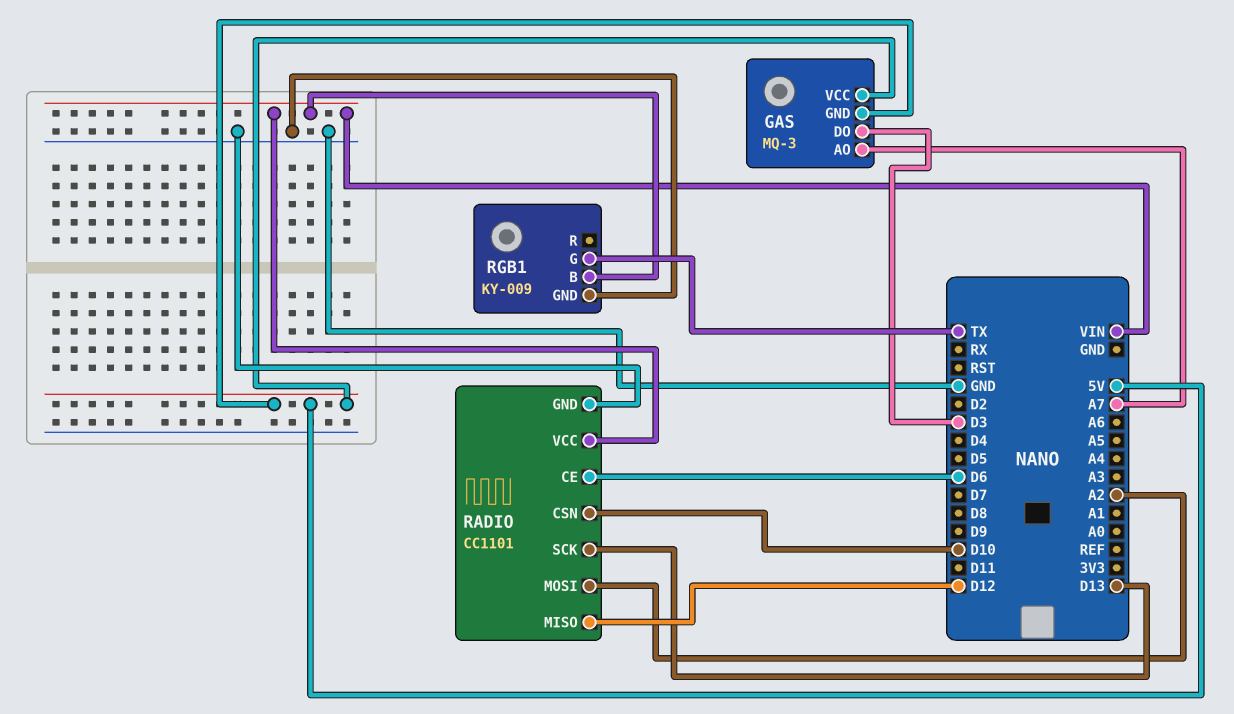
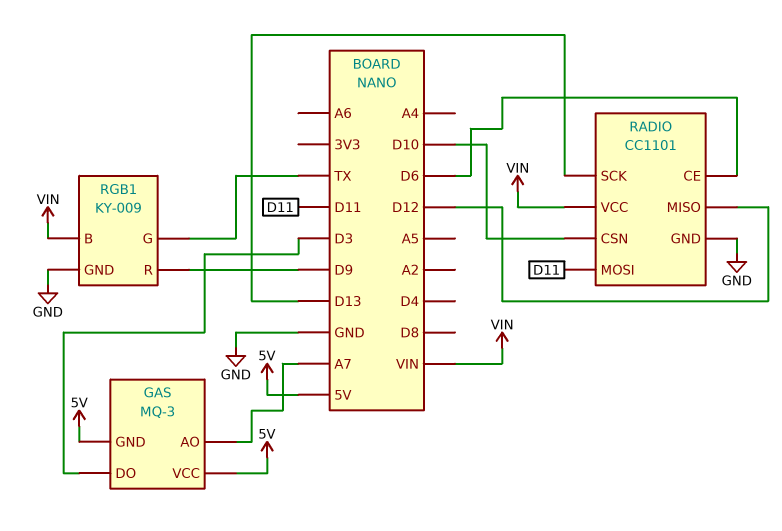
RADIO pin MOSI: A2 -> D11
RGB1 pin R: none -> D9

